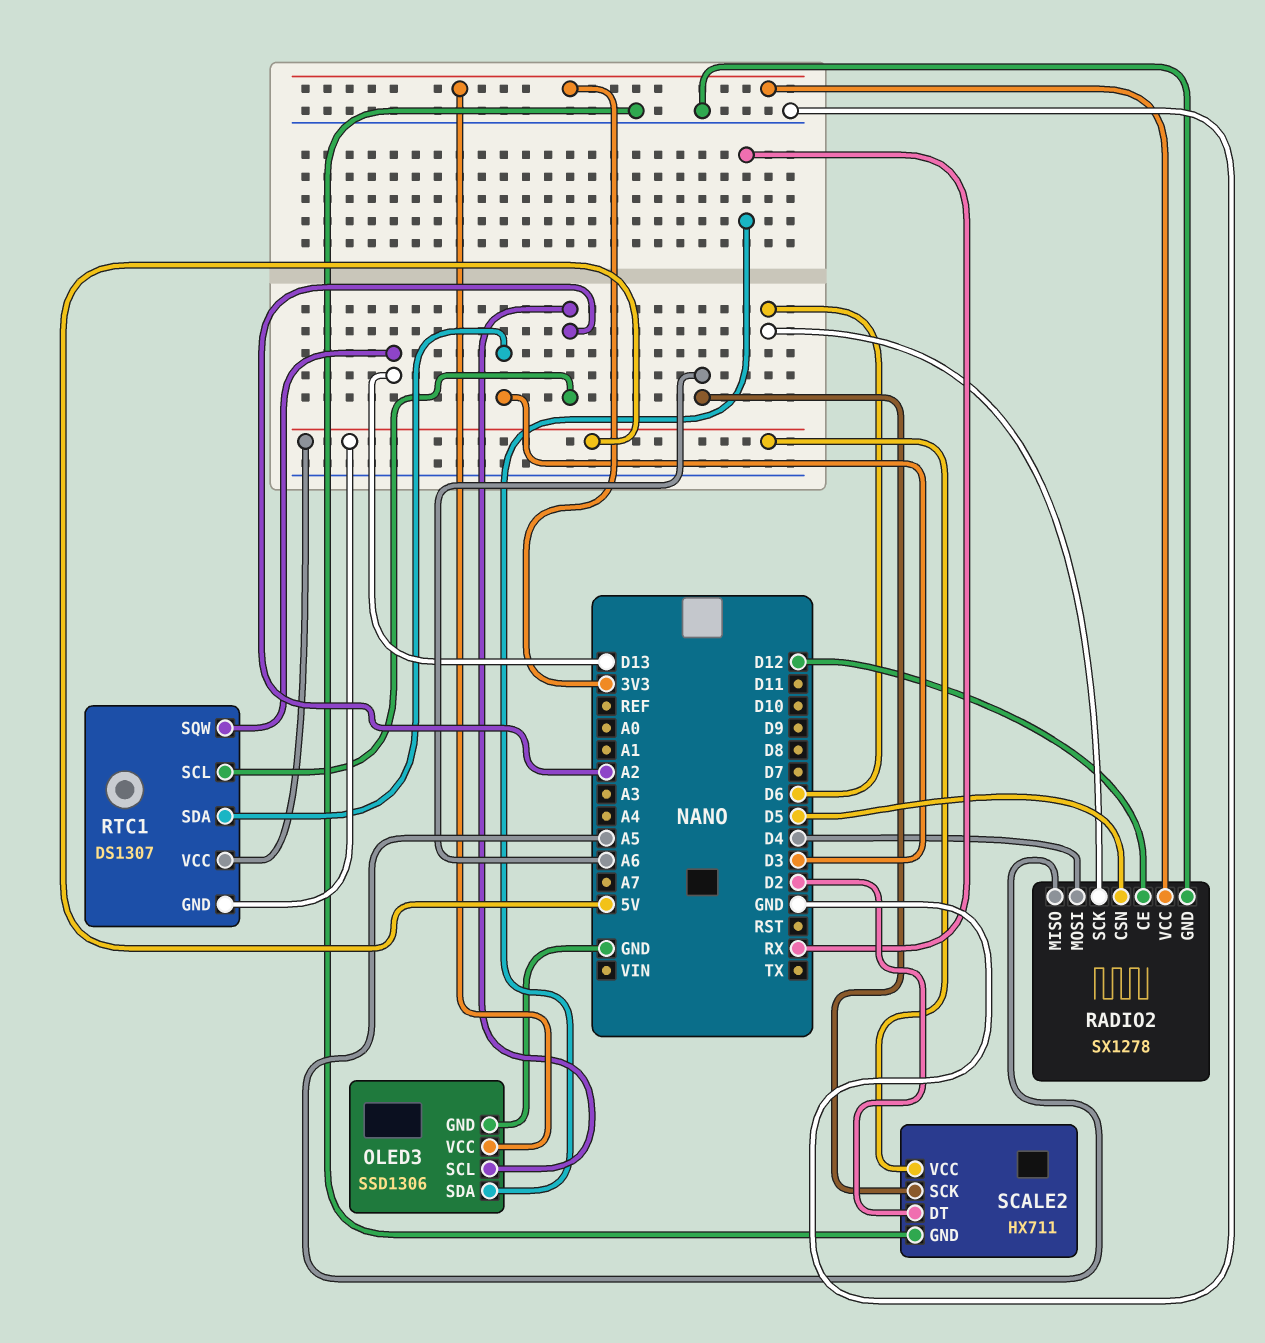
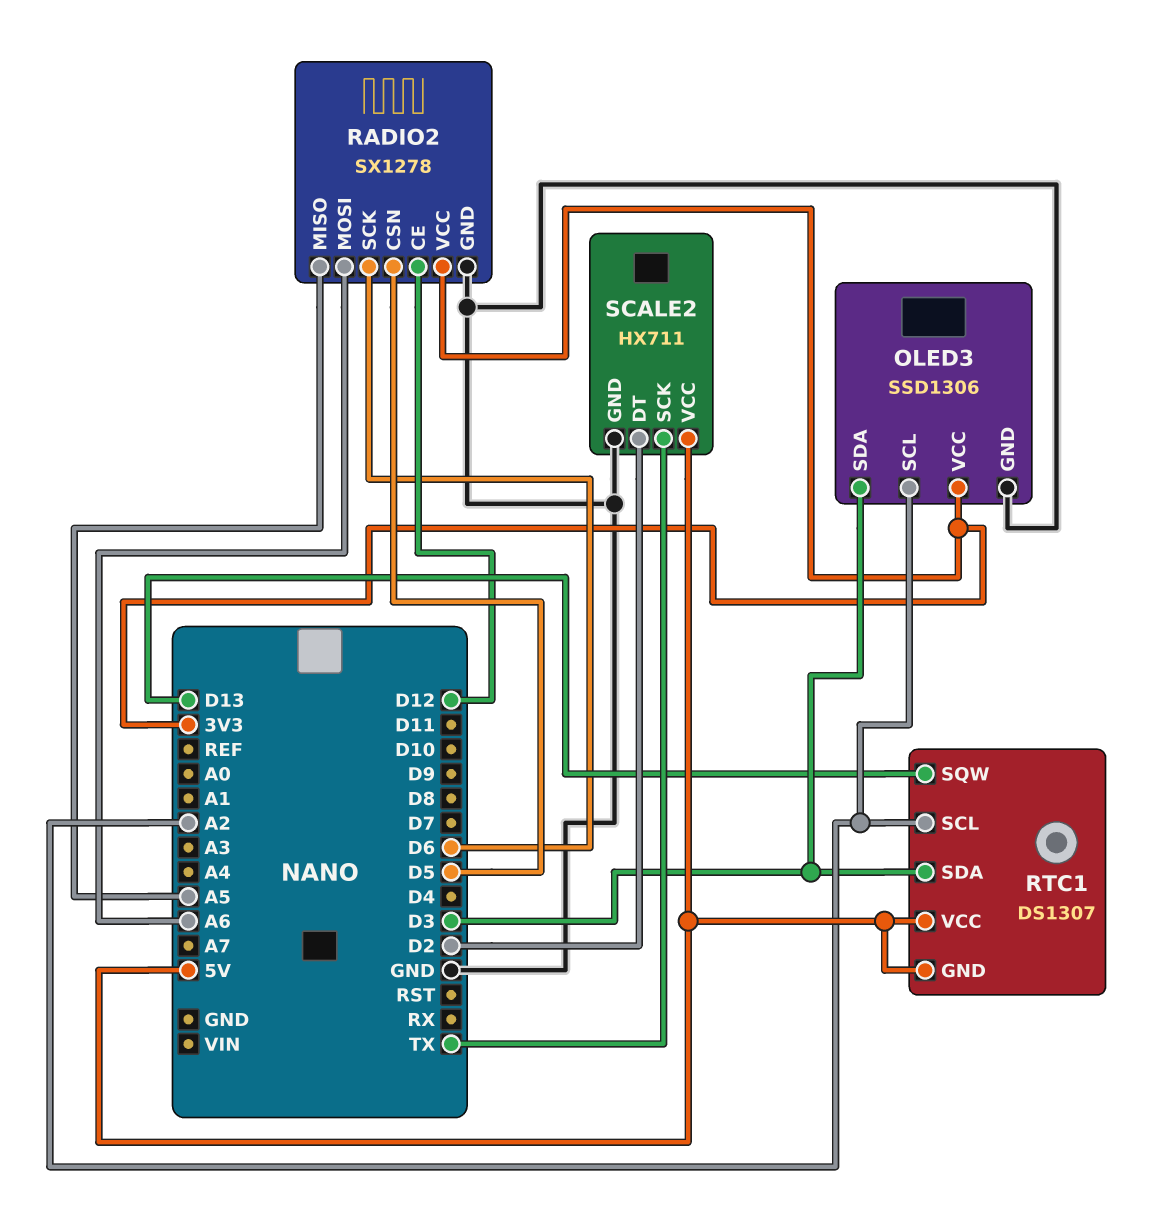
OLED3 pin SDA: RX -> D3
RADIO2 pin MOSI: D4 -> A6
SCALE2 pin SCK: A6 -> TX

